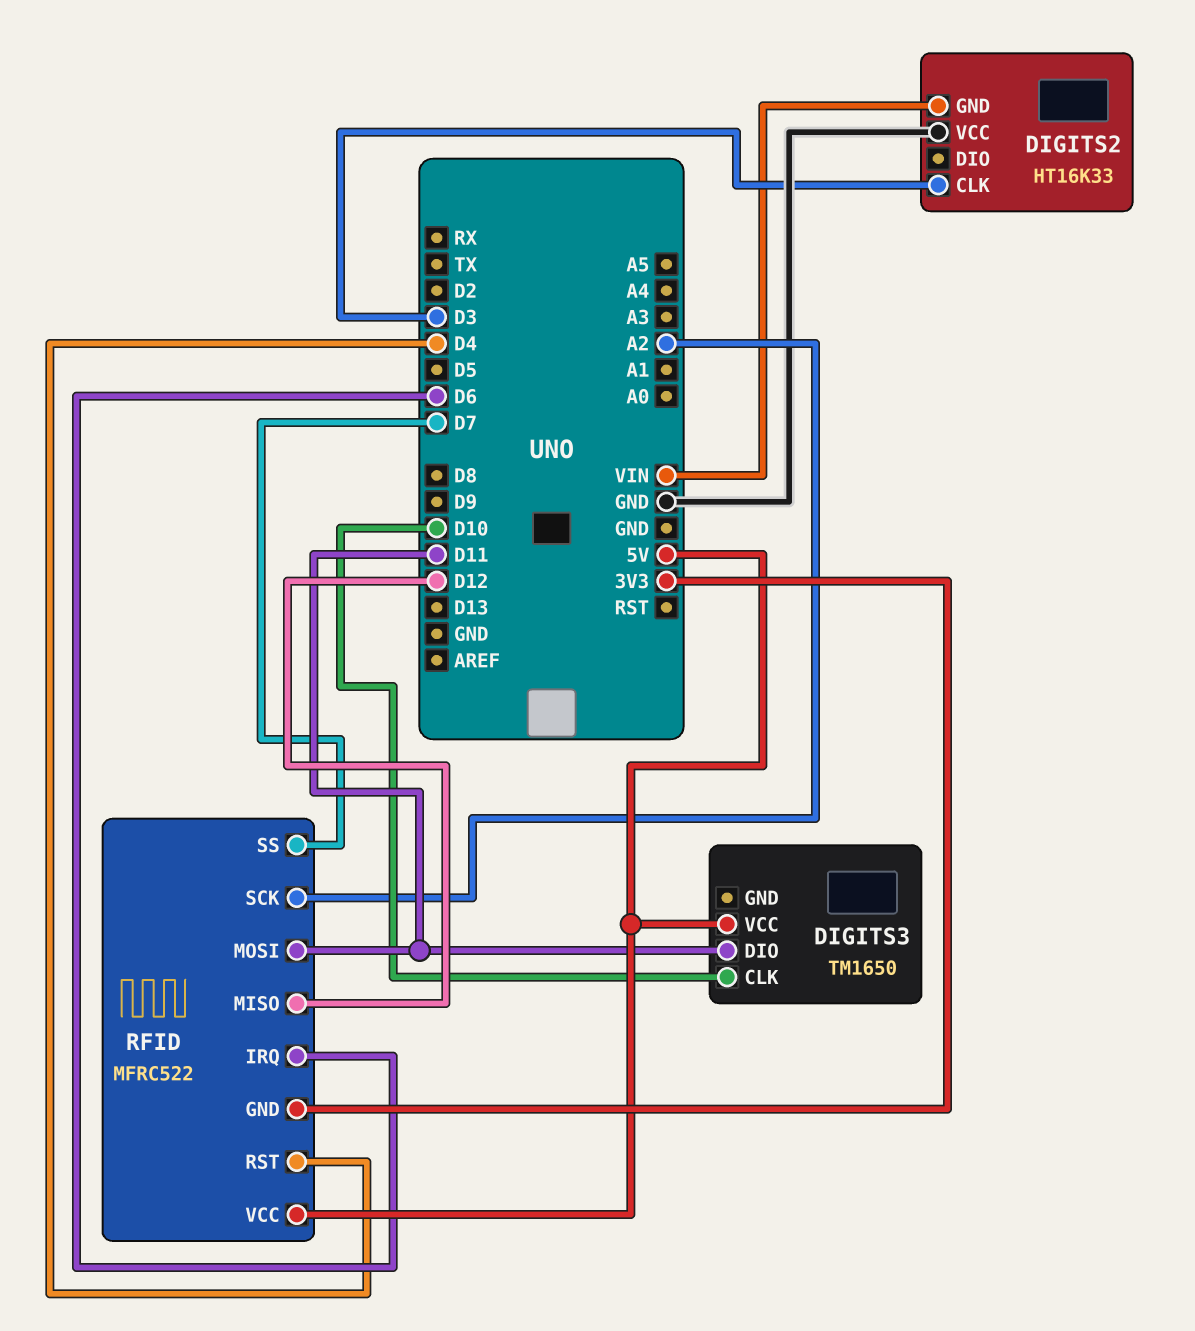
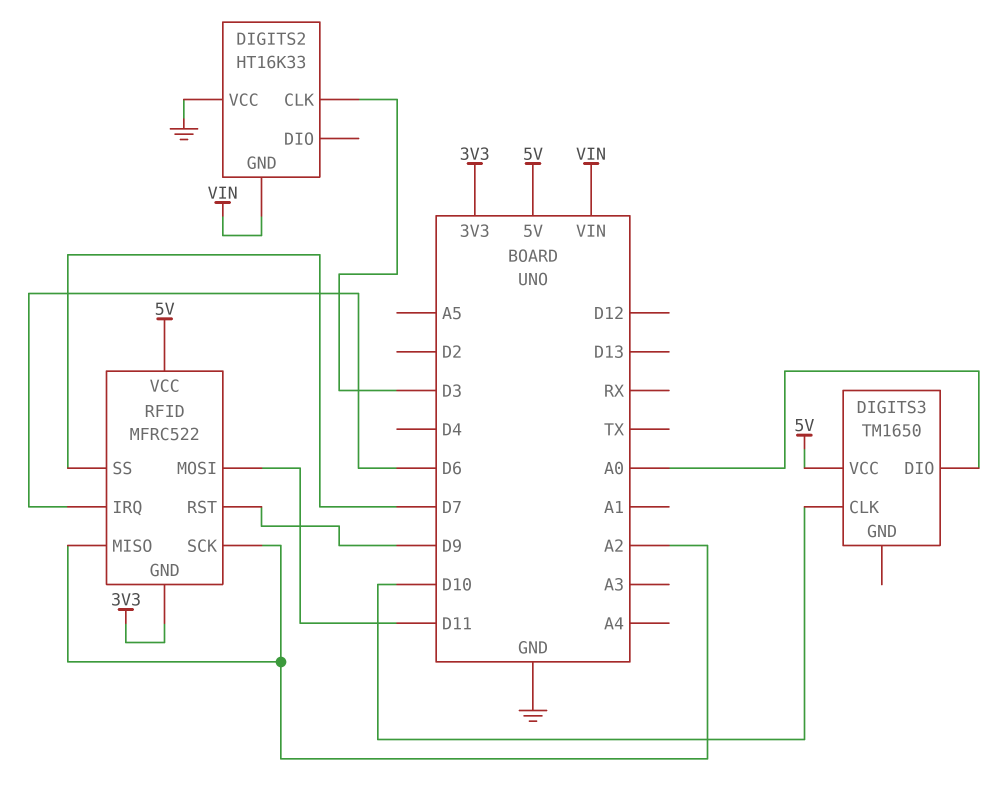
DIGITS3 pin DIO: D11 -> A0
RFID pin MISO: D12 -> A2
RFID pin RST: D4 -> D9

